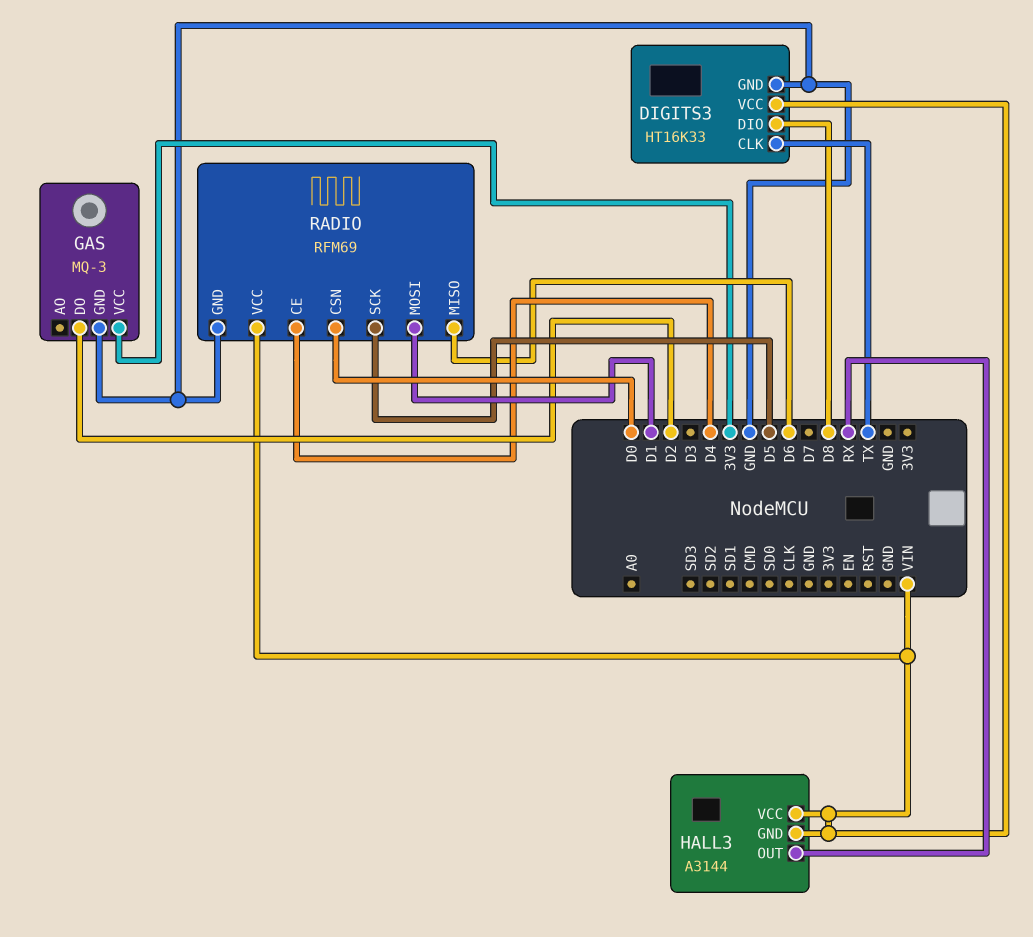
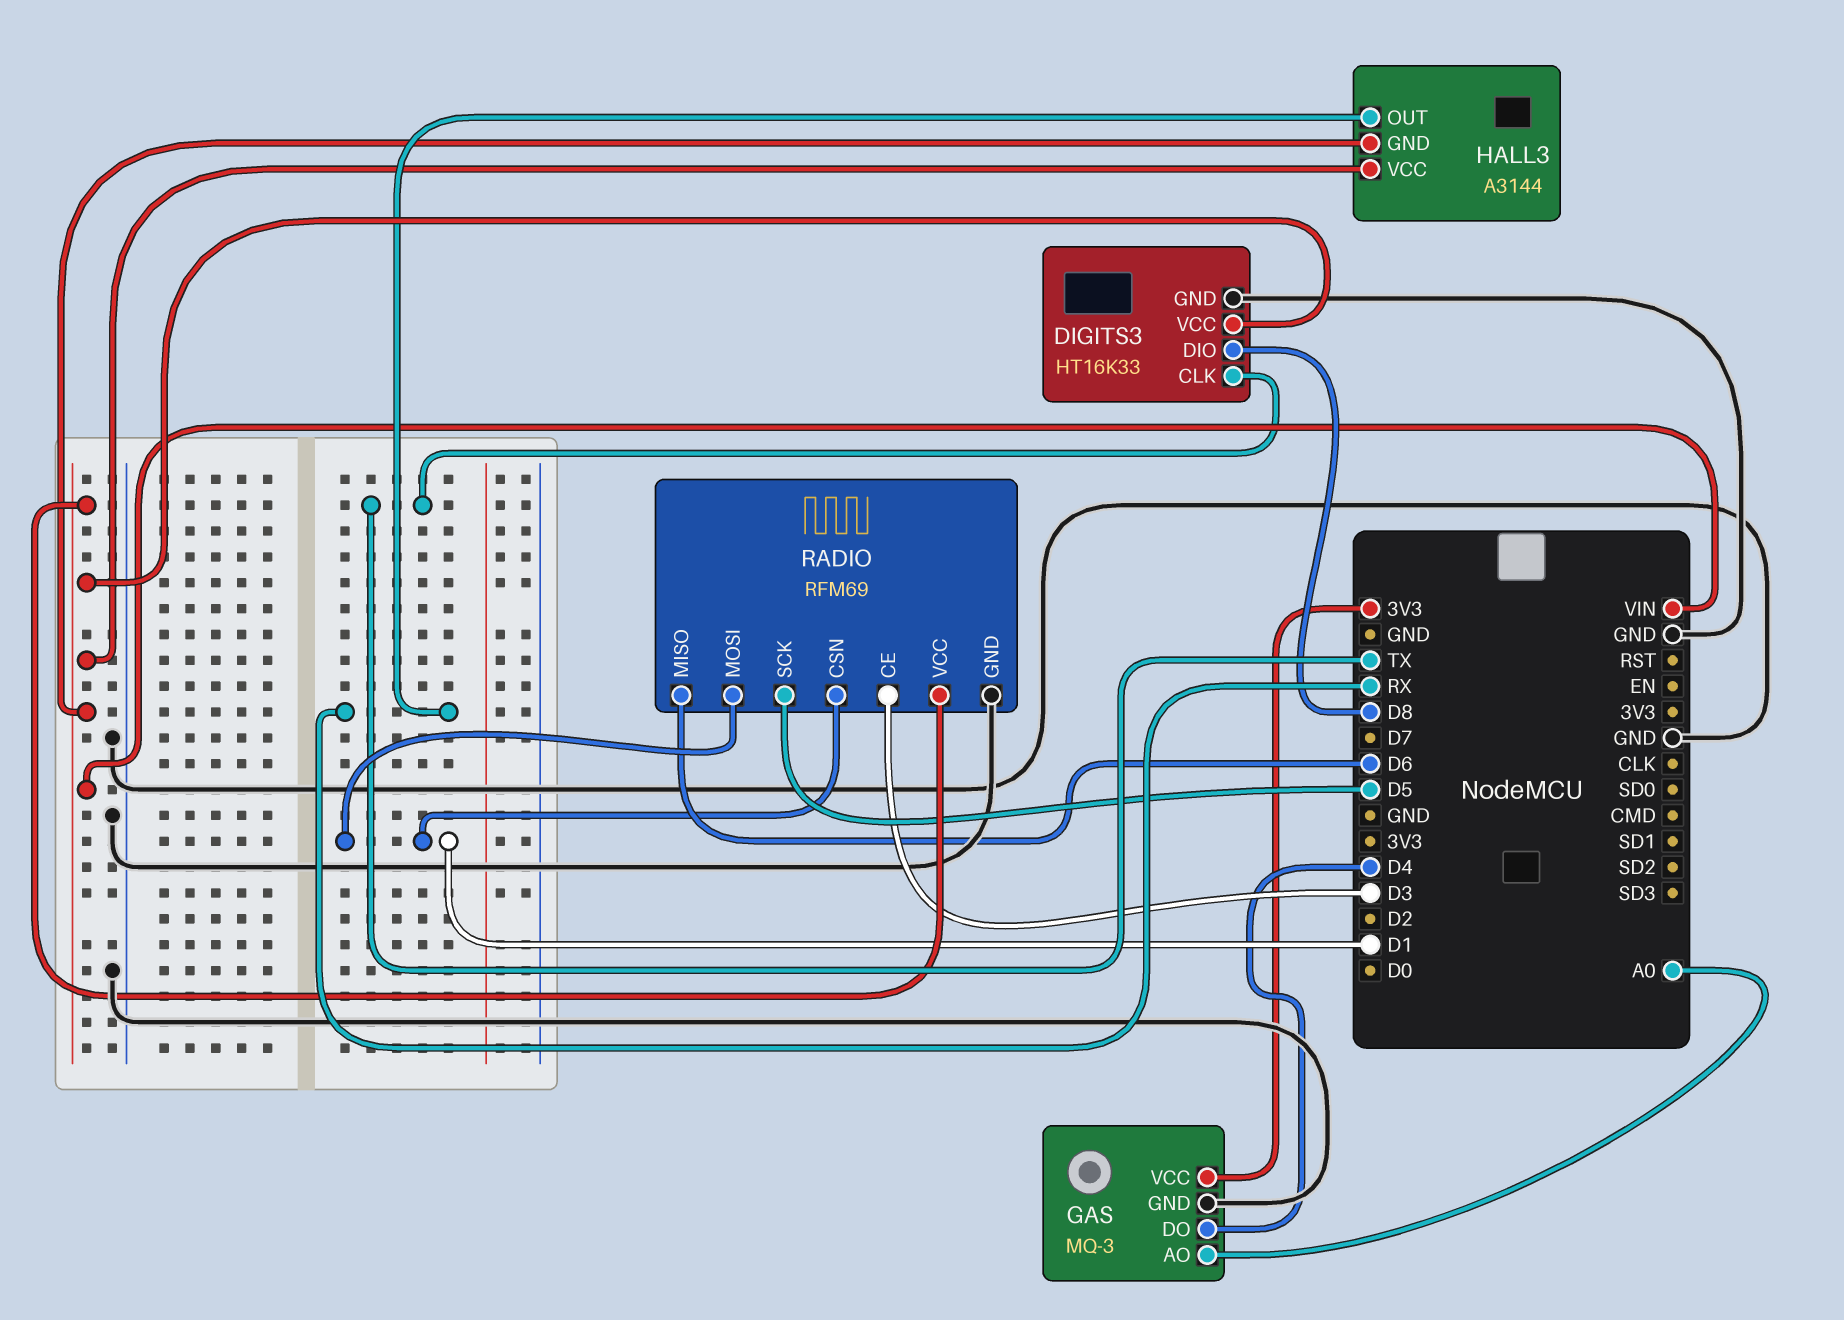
GAS pin AO: none -> A0
GAS pin DO: D2 -> D4
RADIO pin CE: D4 -> D3
RADIO pin CSN: D0 -> D1

